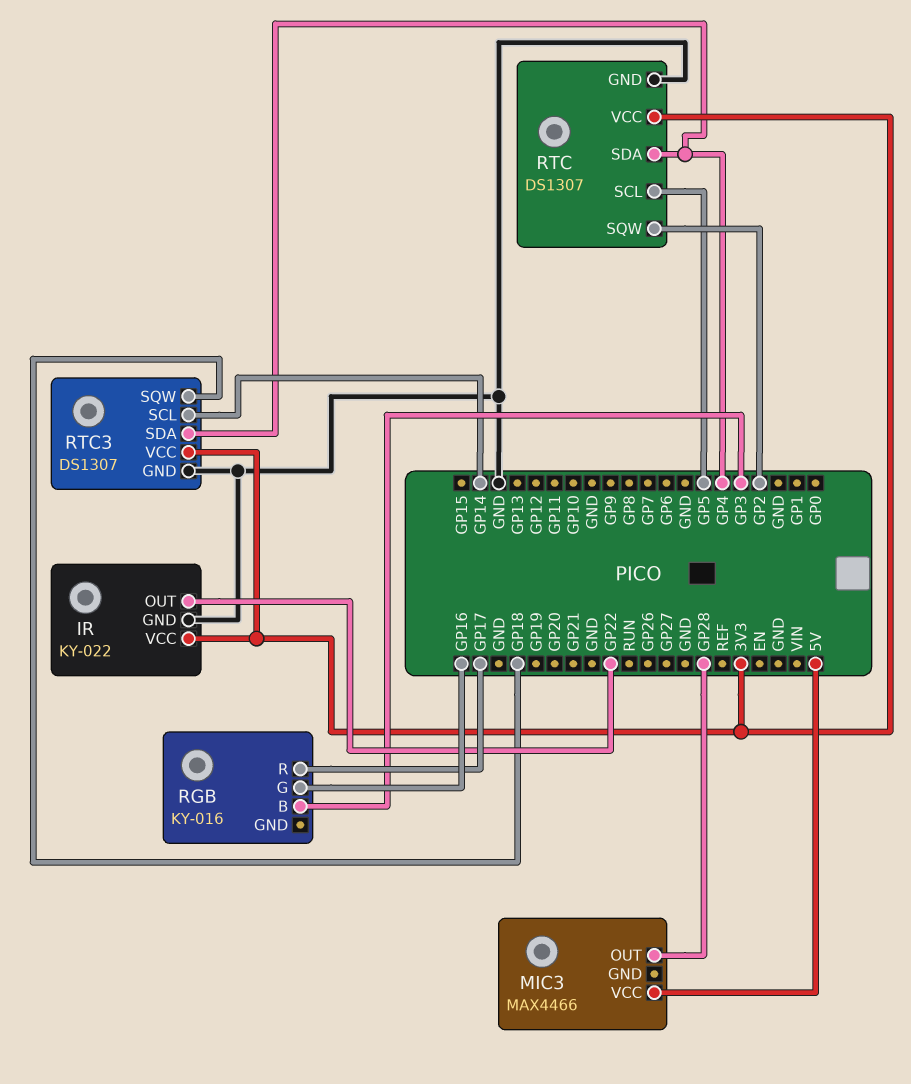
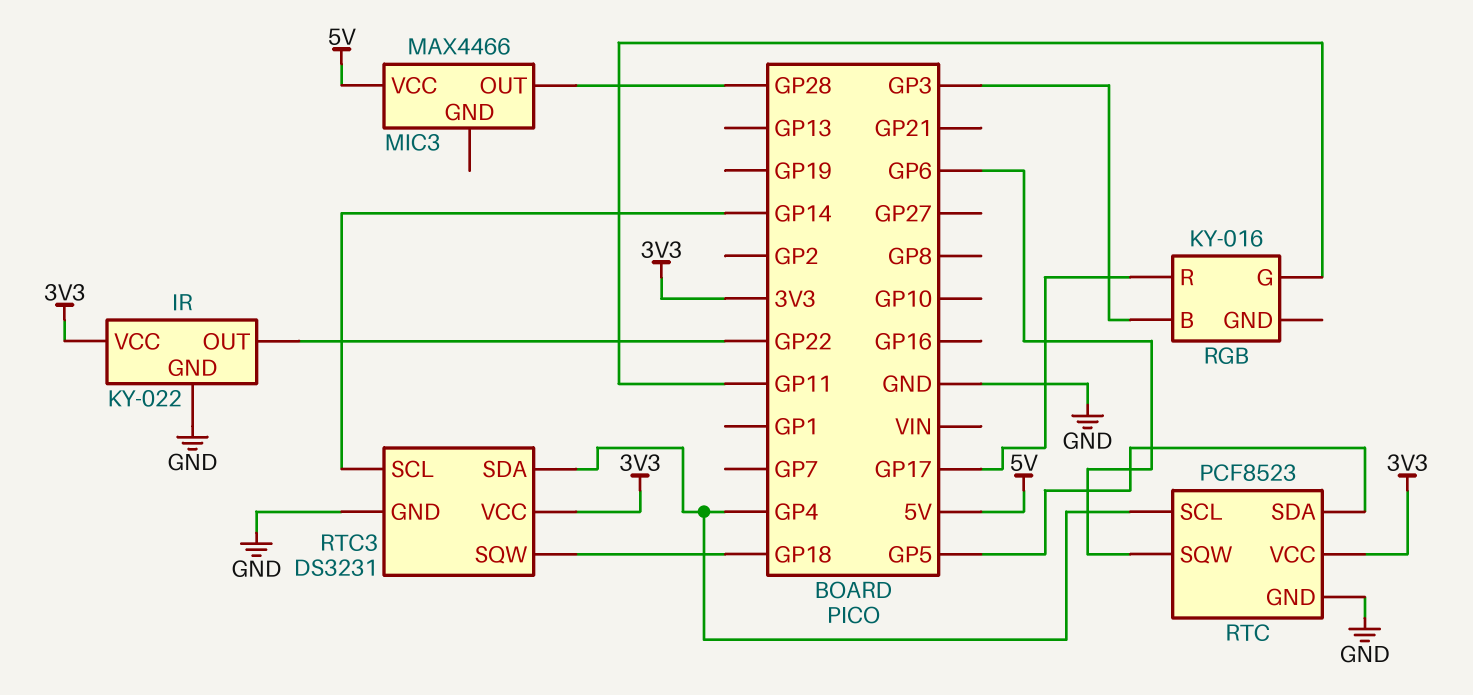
RGB pin G: GP16 -> GP11
RTC: DS1307 -> PCF8523
RTC pin SCL: GP5 -> GP4
RTC pin SDA: GP4 -> GP5
RTC pin SQW: GP2 -> GP6
RTC3: DS1307 -> DS3231

